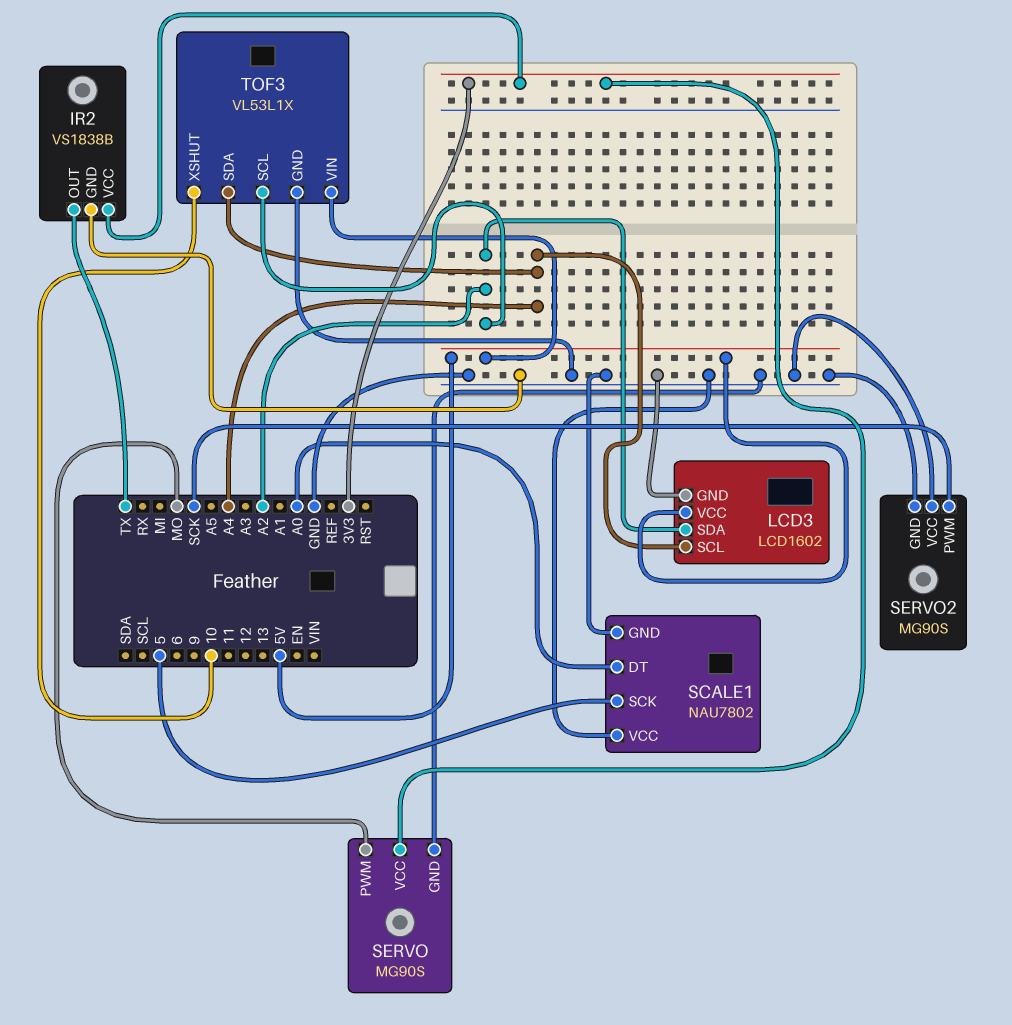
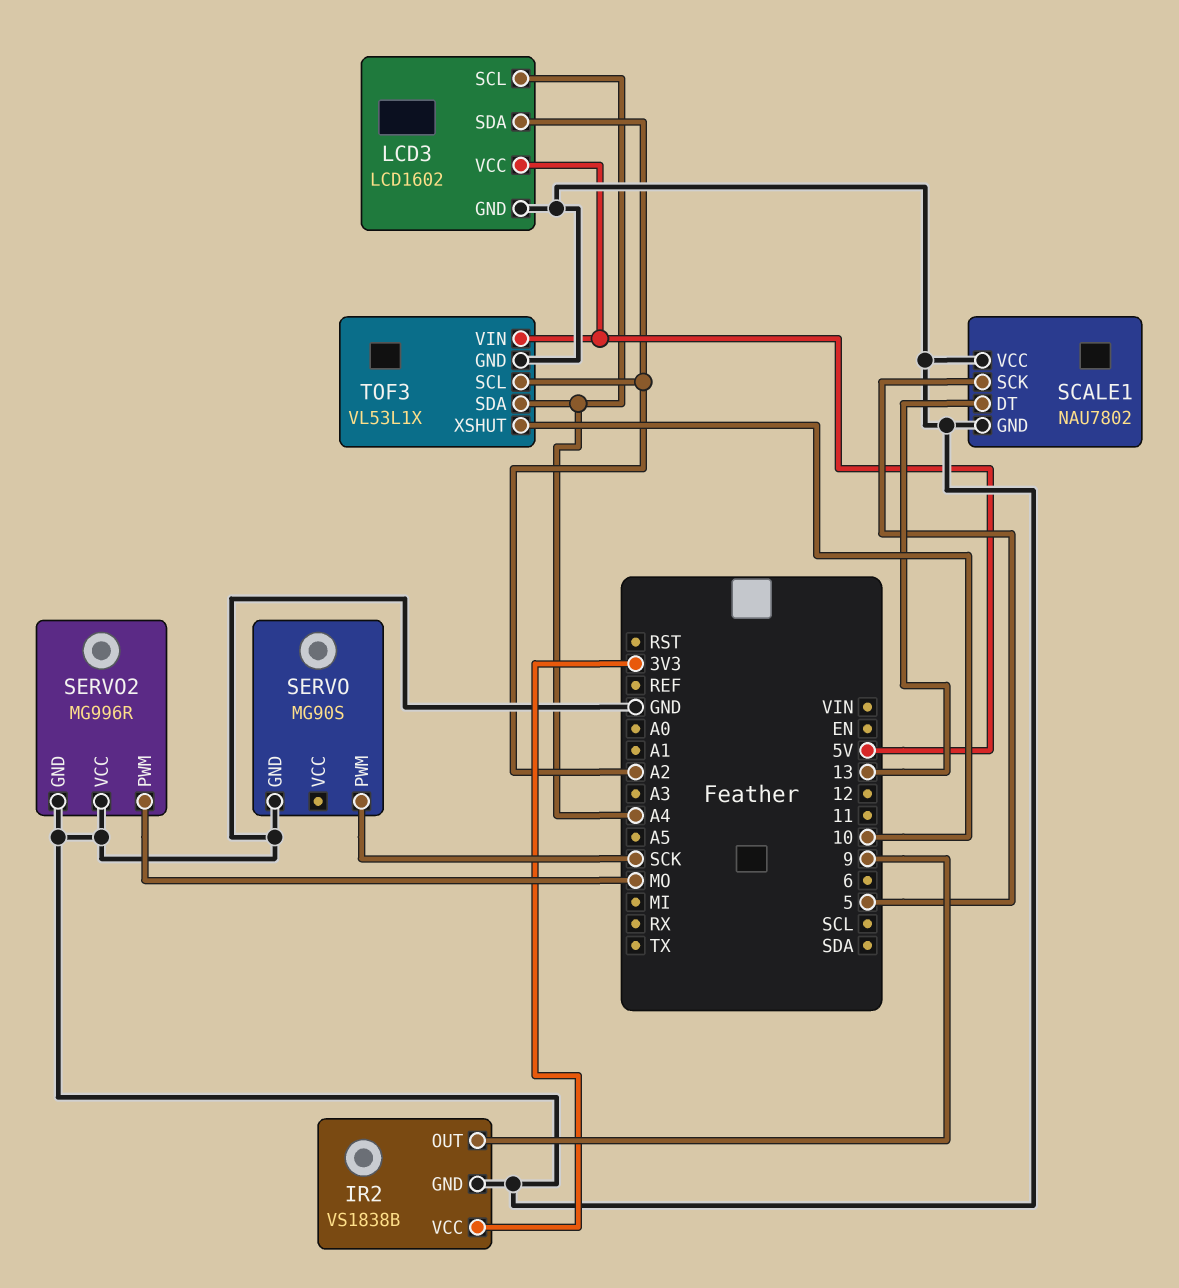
IR2 pin OUT: TX -> 9
SCALE1 pin DT: A0 -> 13
SERVO pin PWM: MO -> SCK
SERVO pin VCC: 3V3 -> none
SERVO2: MG90S -> MG996R
SERVO2 pin PWM: SCK -> MO

